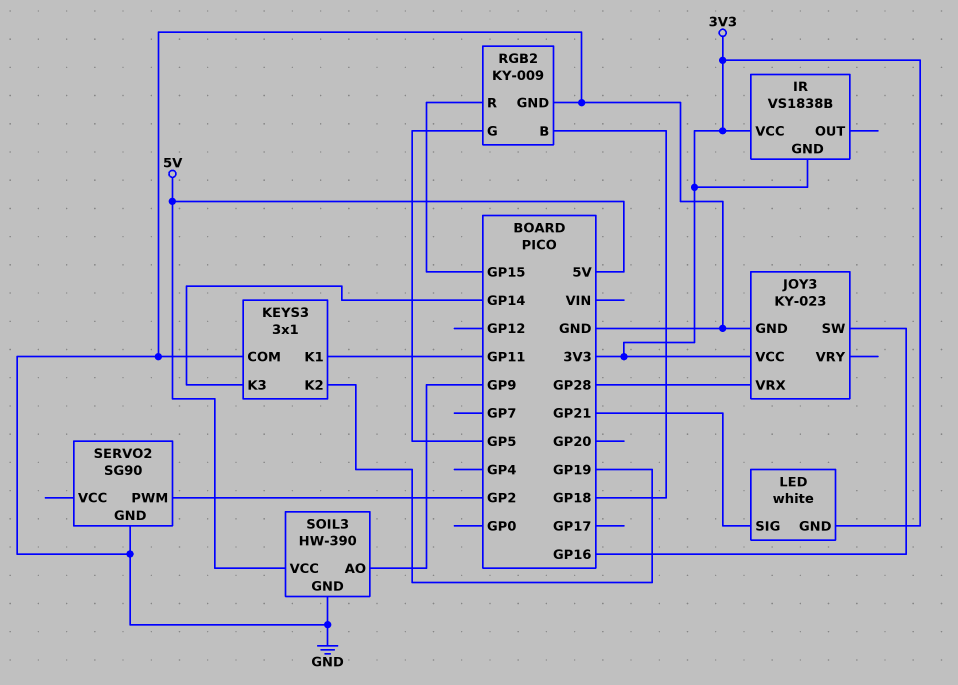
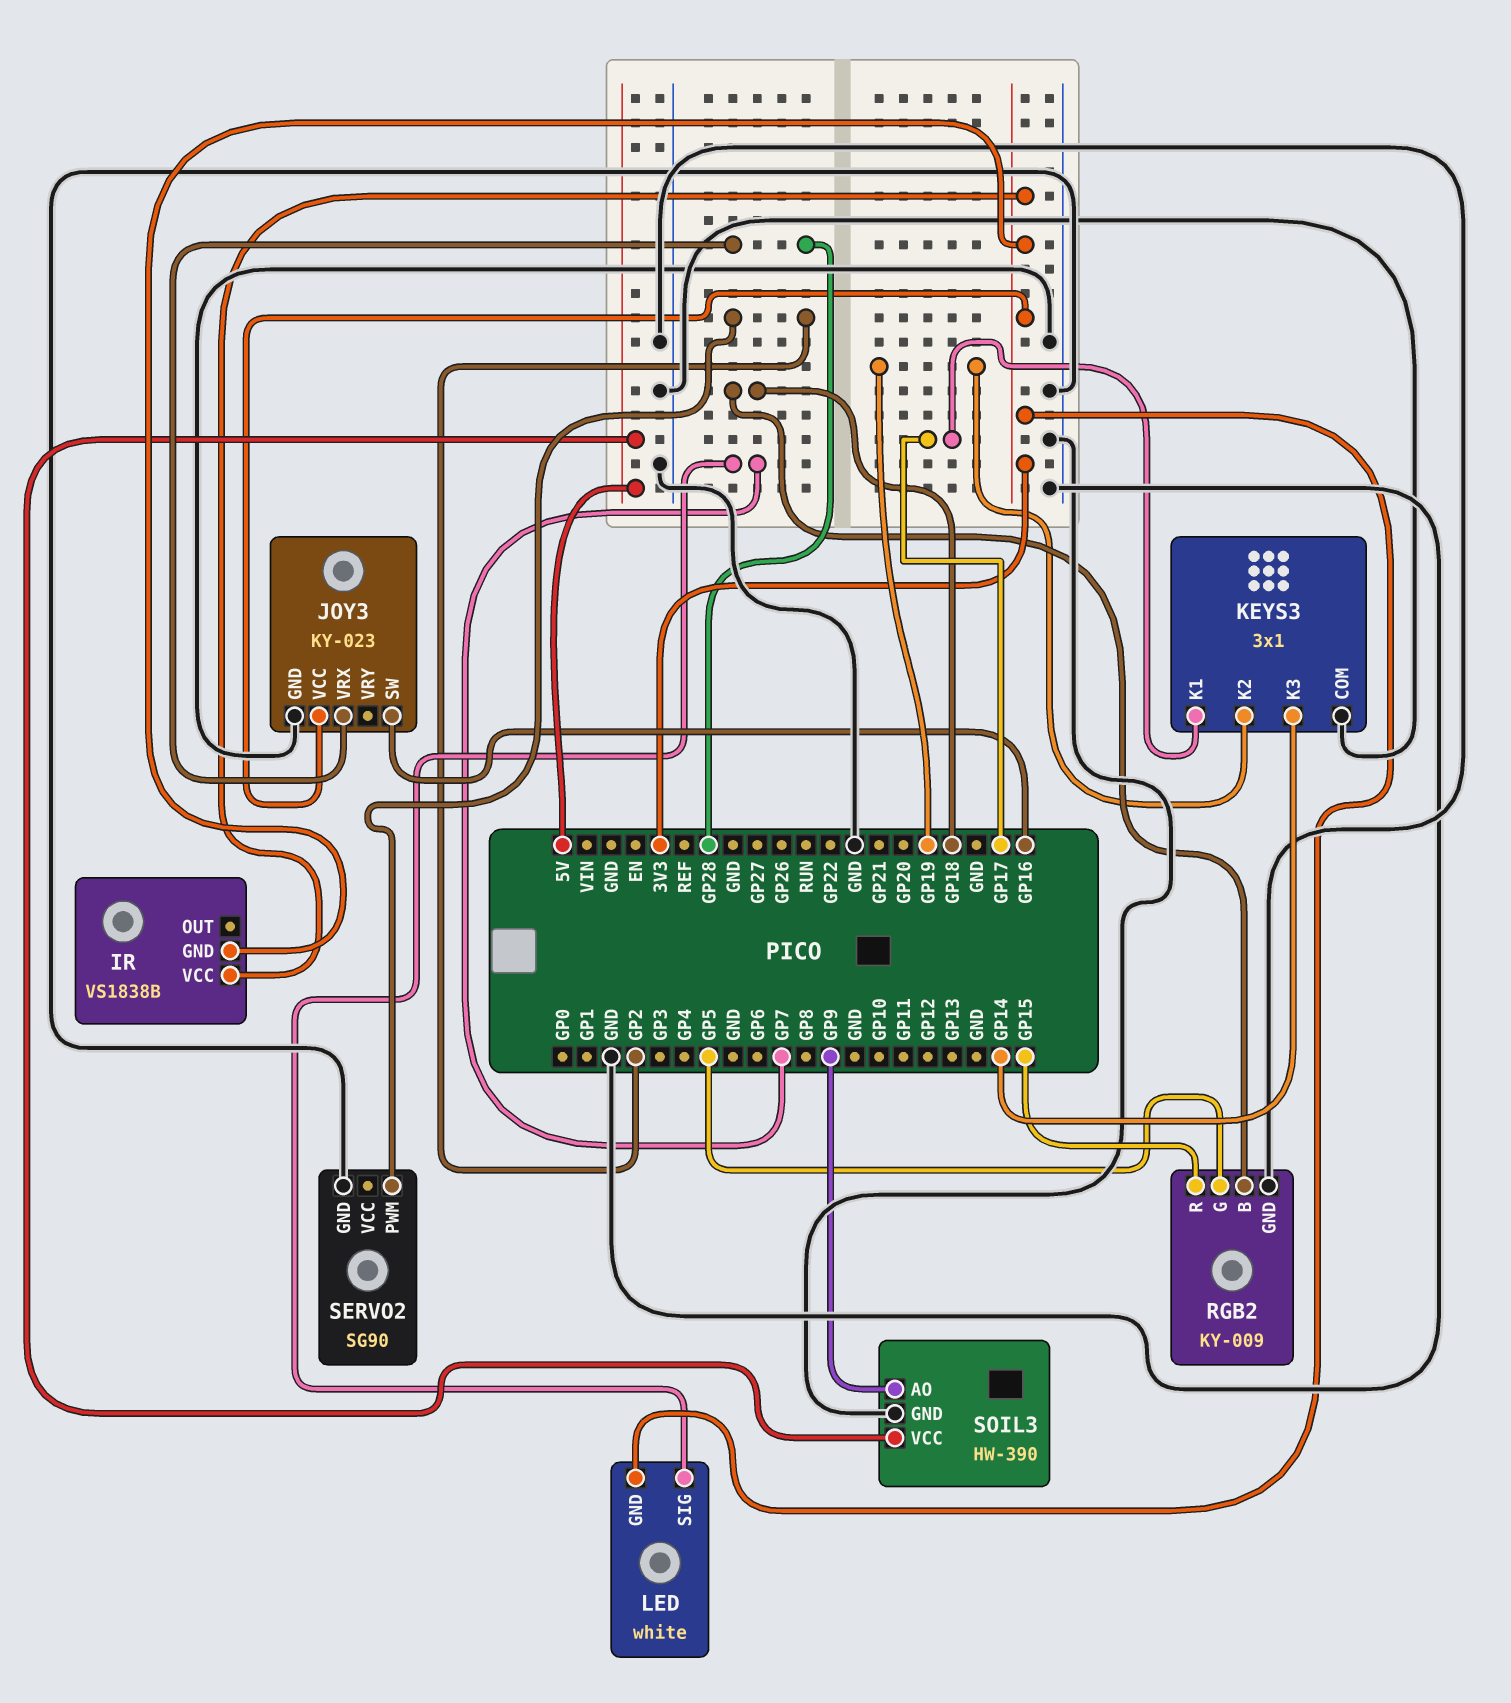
KEYS3 pin K1: GP11 -> GP17
LED pin SIG: GP21 -> GP7

